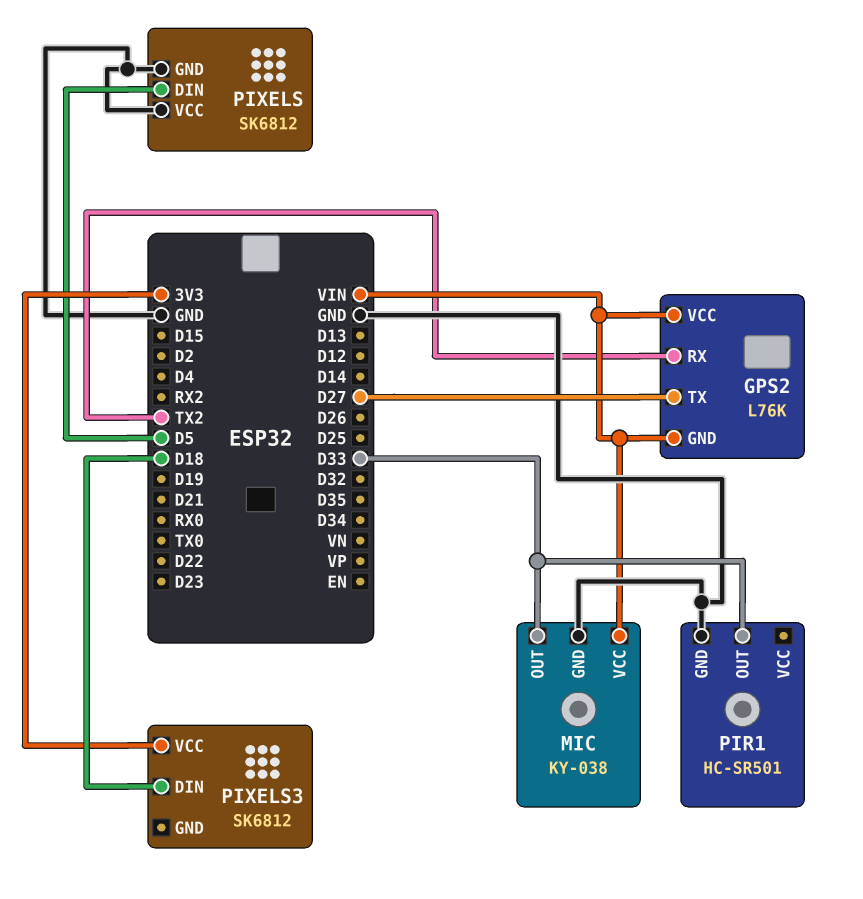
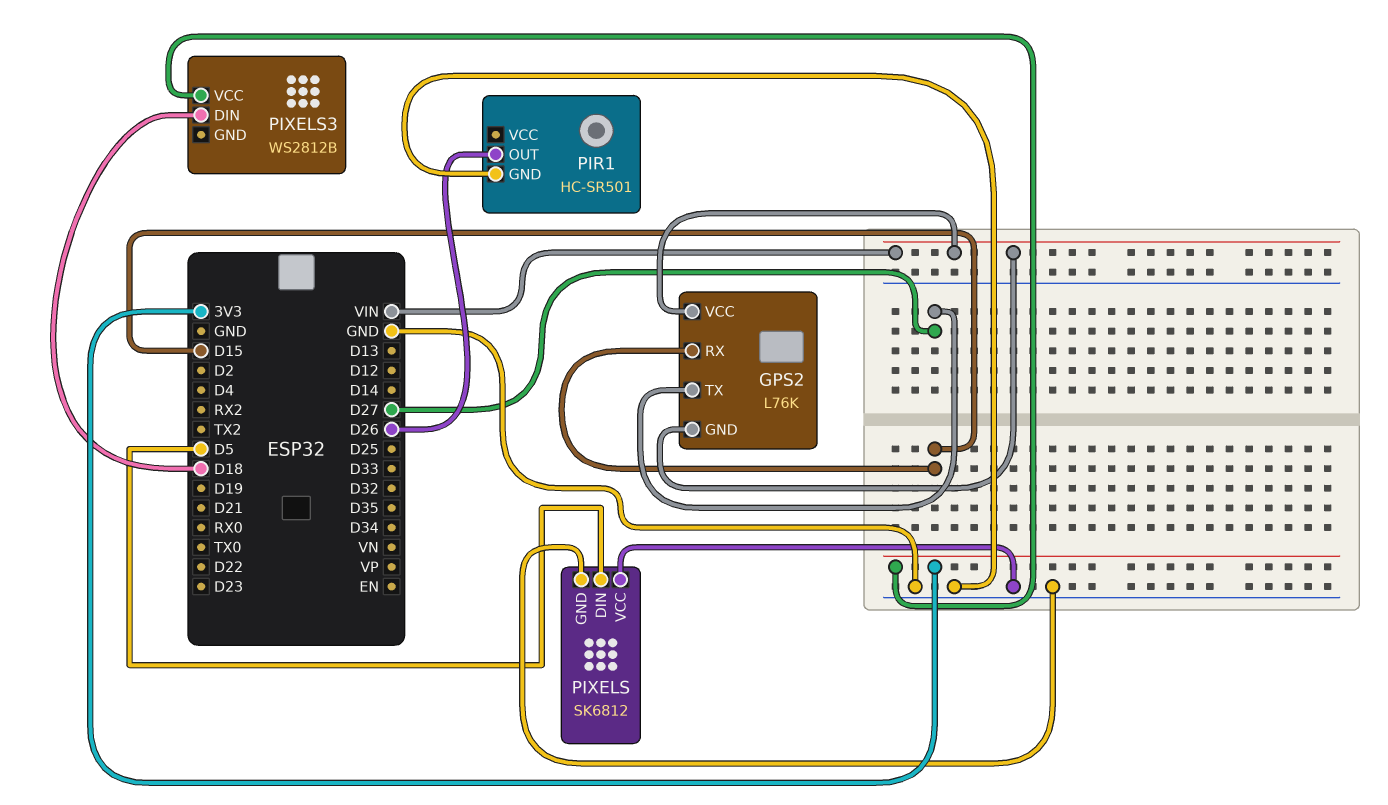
GPS2 pin RX: TX2 -> D15
MIC: KY-038 -> none
MIC pin GND: GND -> none
MIC pin OUT: D33 -> none
MIC pin VCC: VIN -> none
PIR1 pin OUT: D33 -> D26
PIXELS3: SK6812 -> WS2812B

